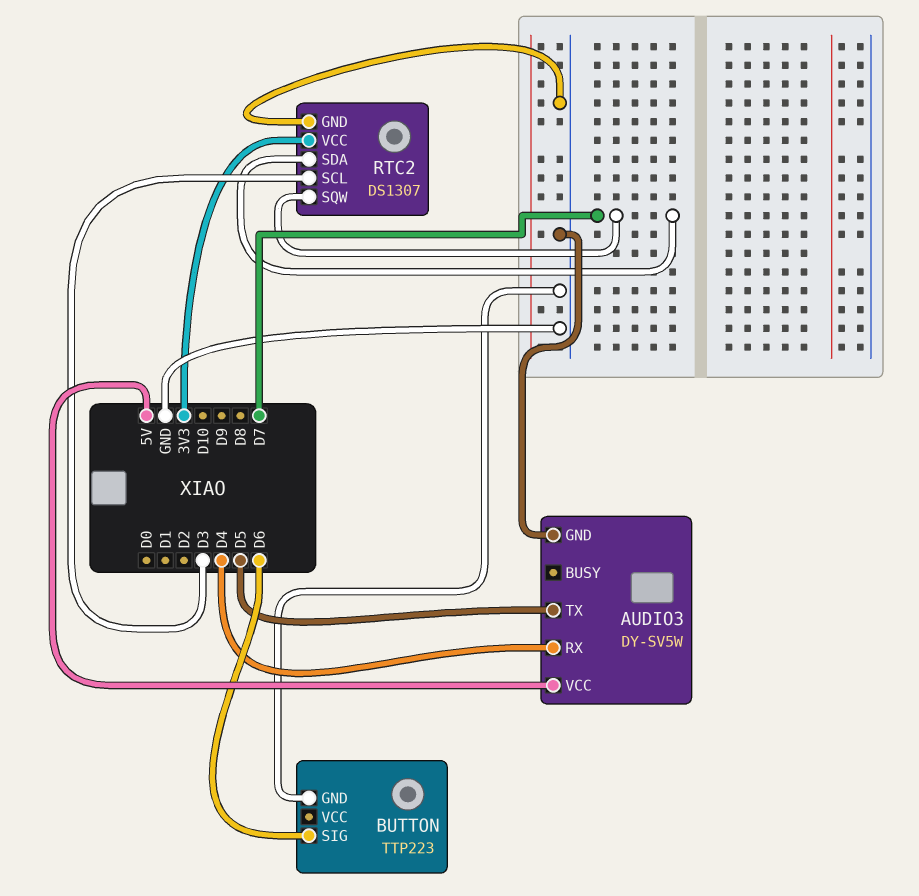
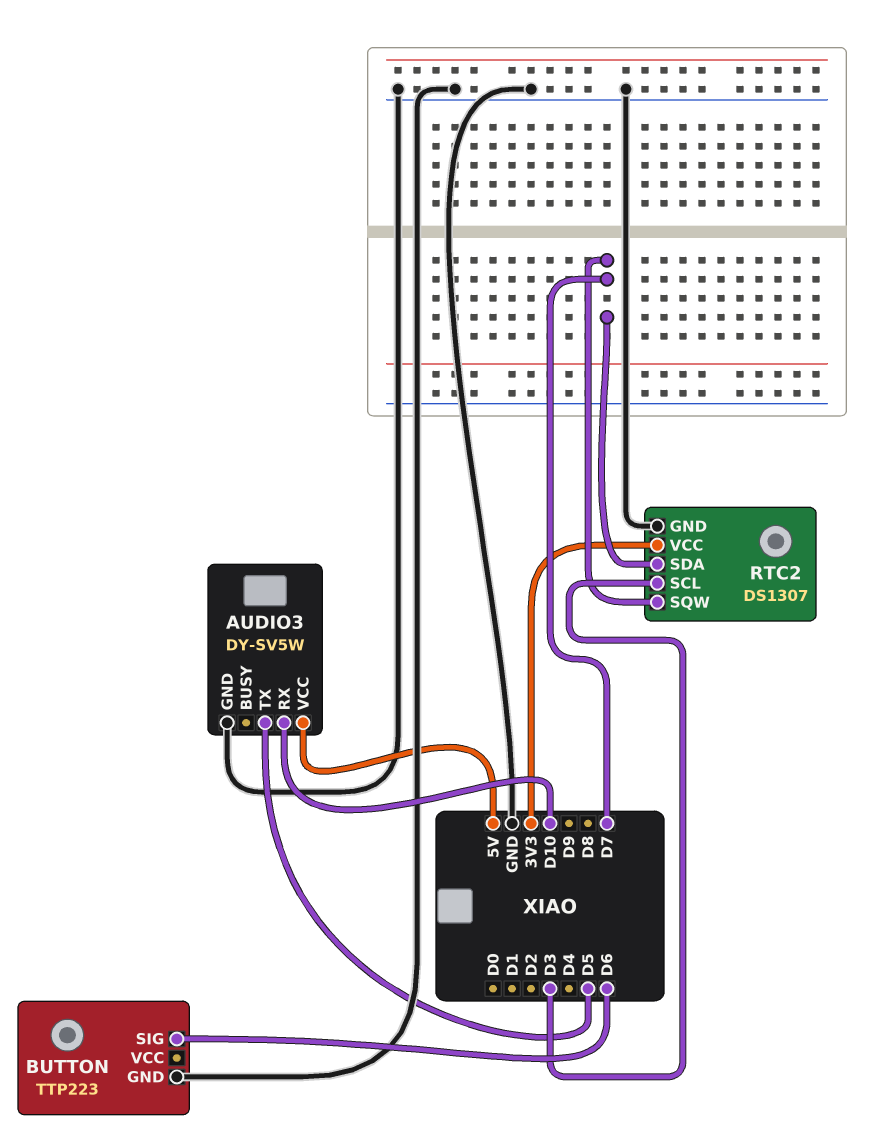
AUDIO3 pin RX: D4 -> D10

